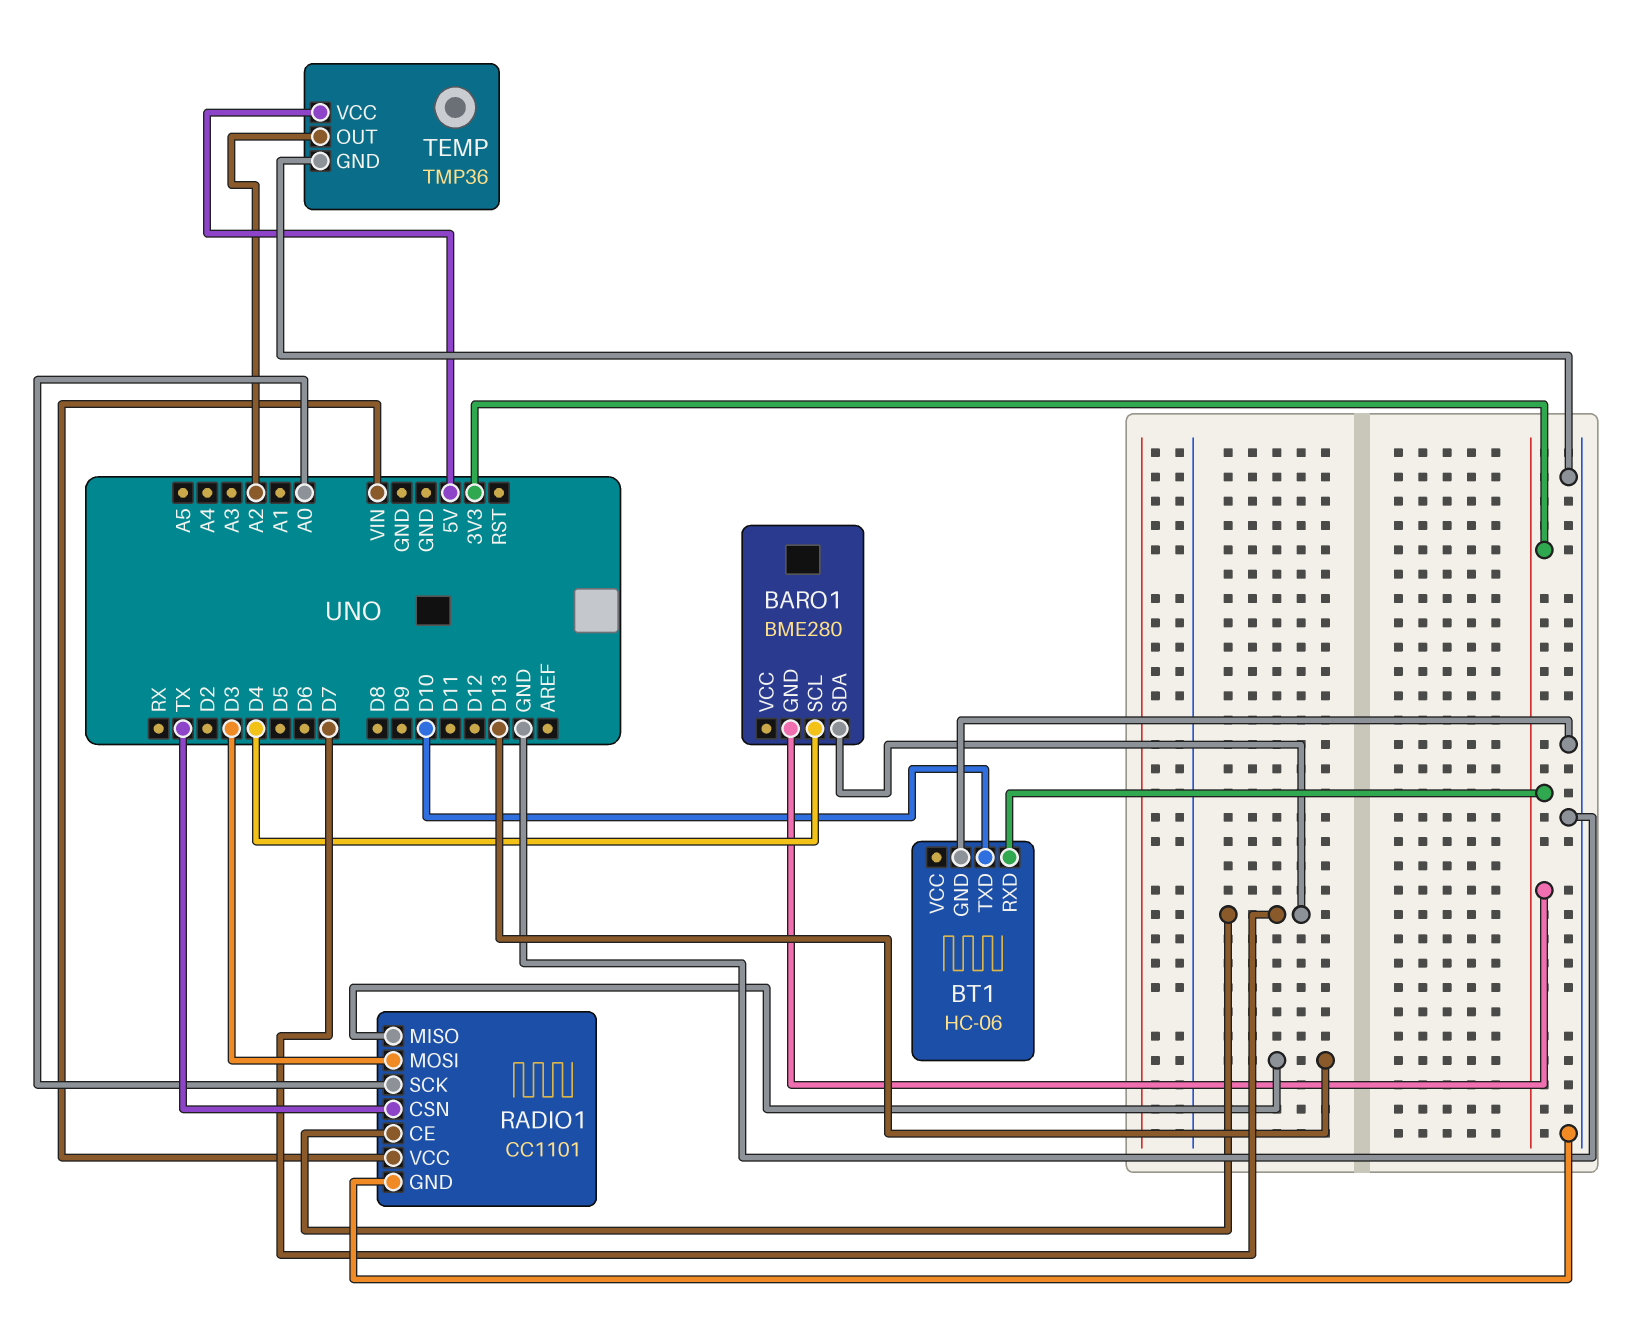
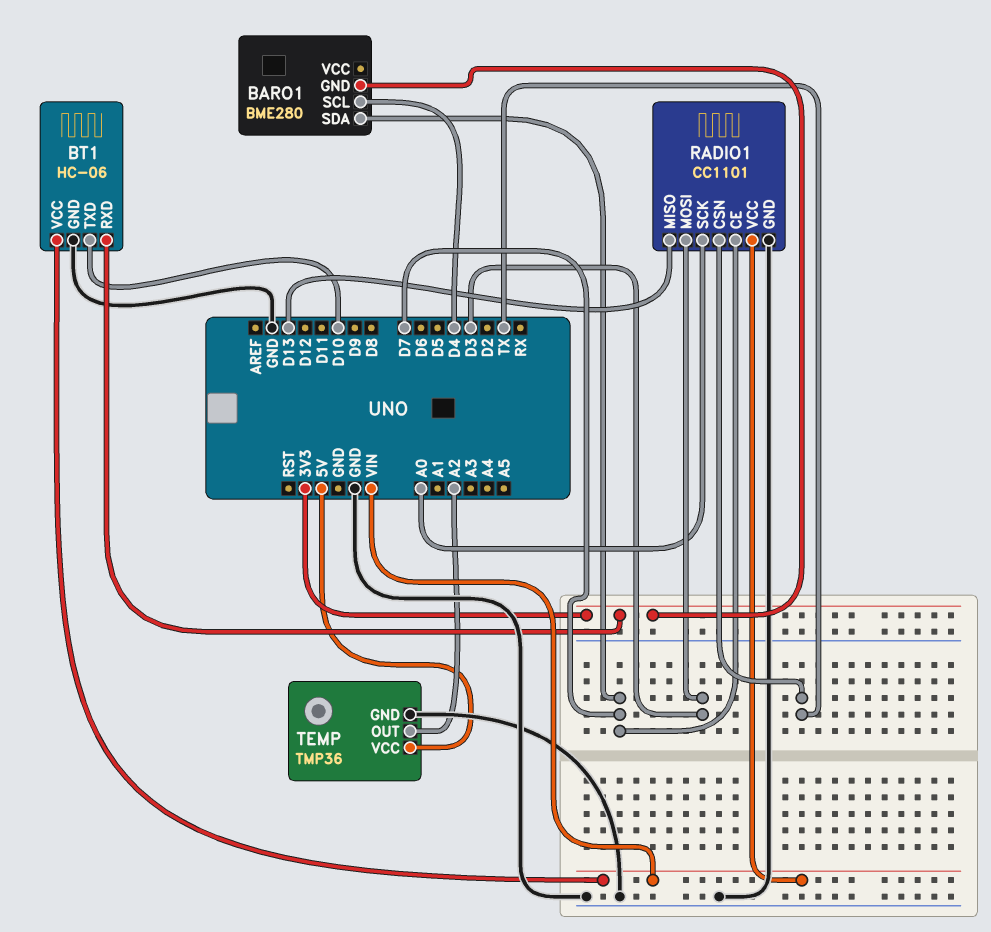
BT1 pin VCC: none -> VIN

